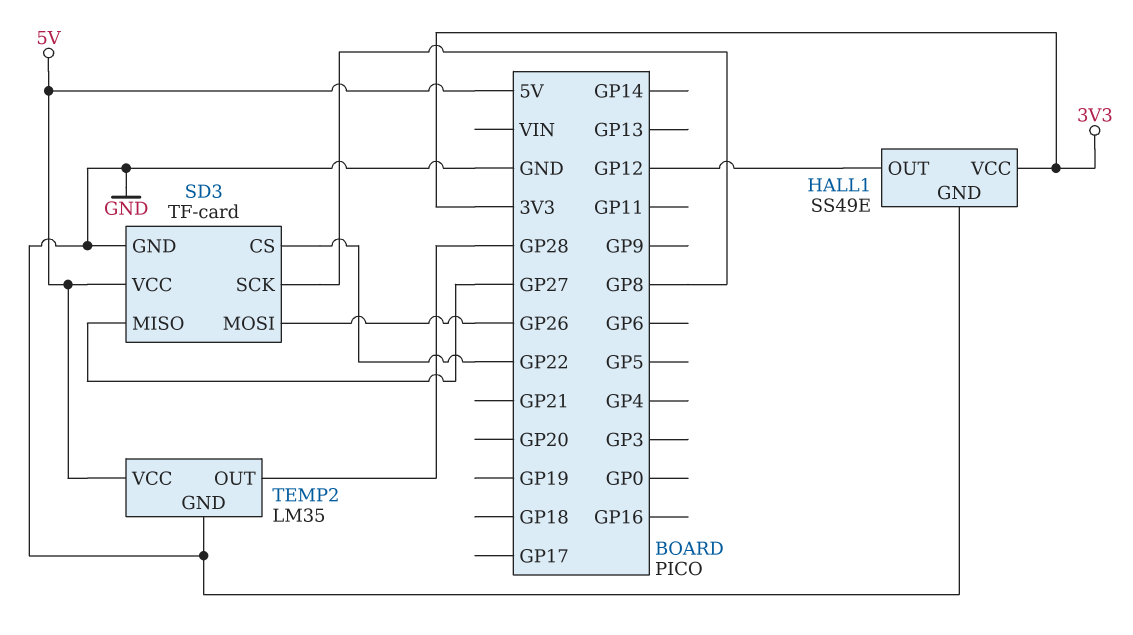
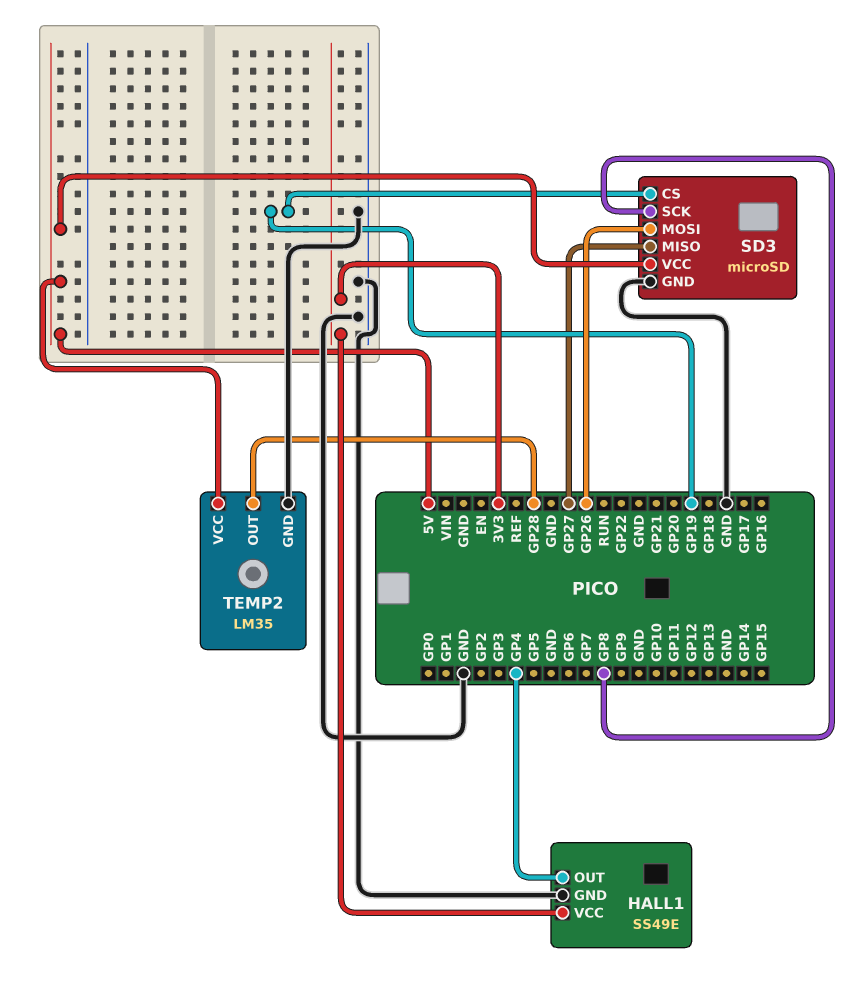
HALL1 pin OUT: GP12 -> GP4
SD3: TF-card -> microSD
SD3 pin CS: GP22 -> GP19

